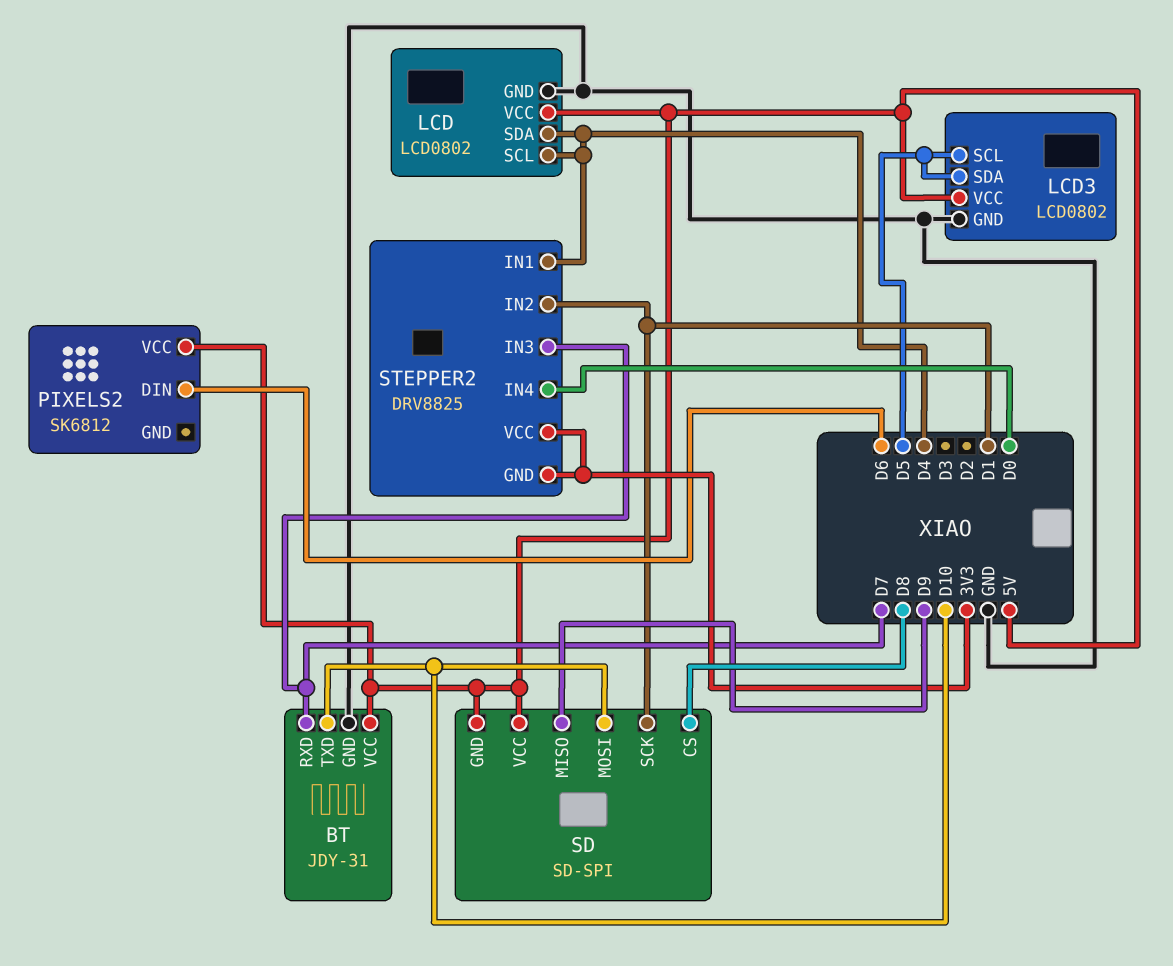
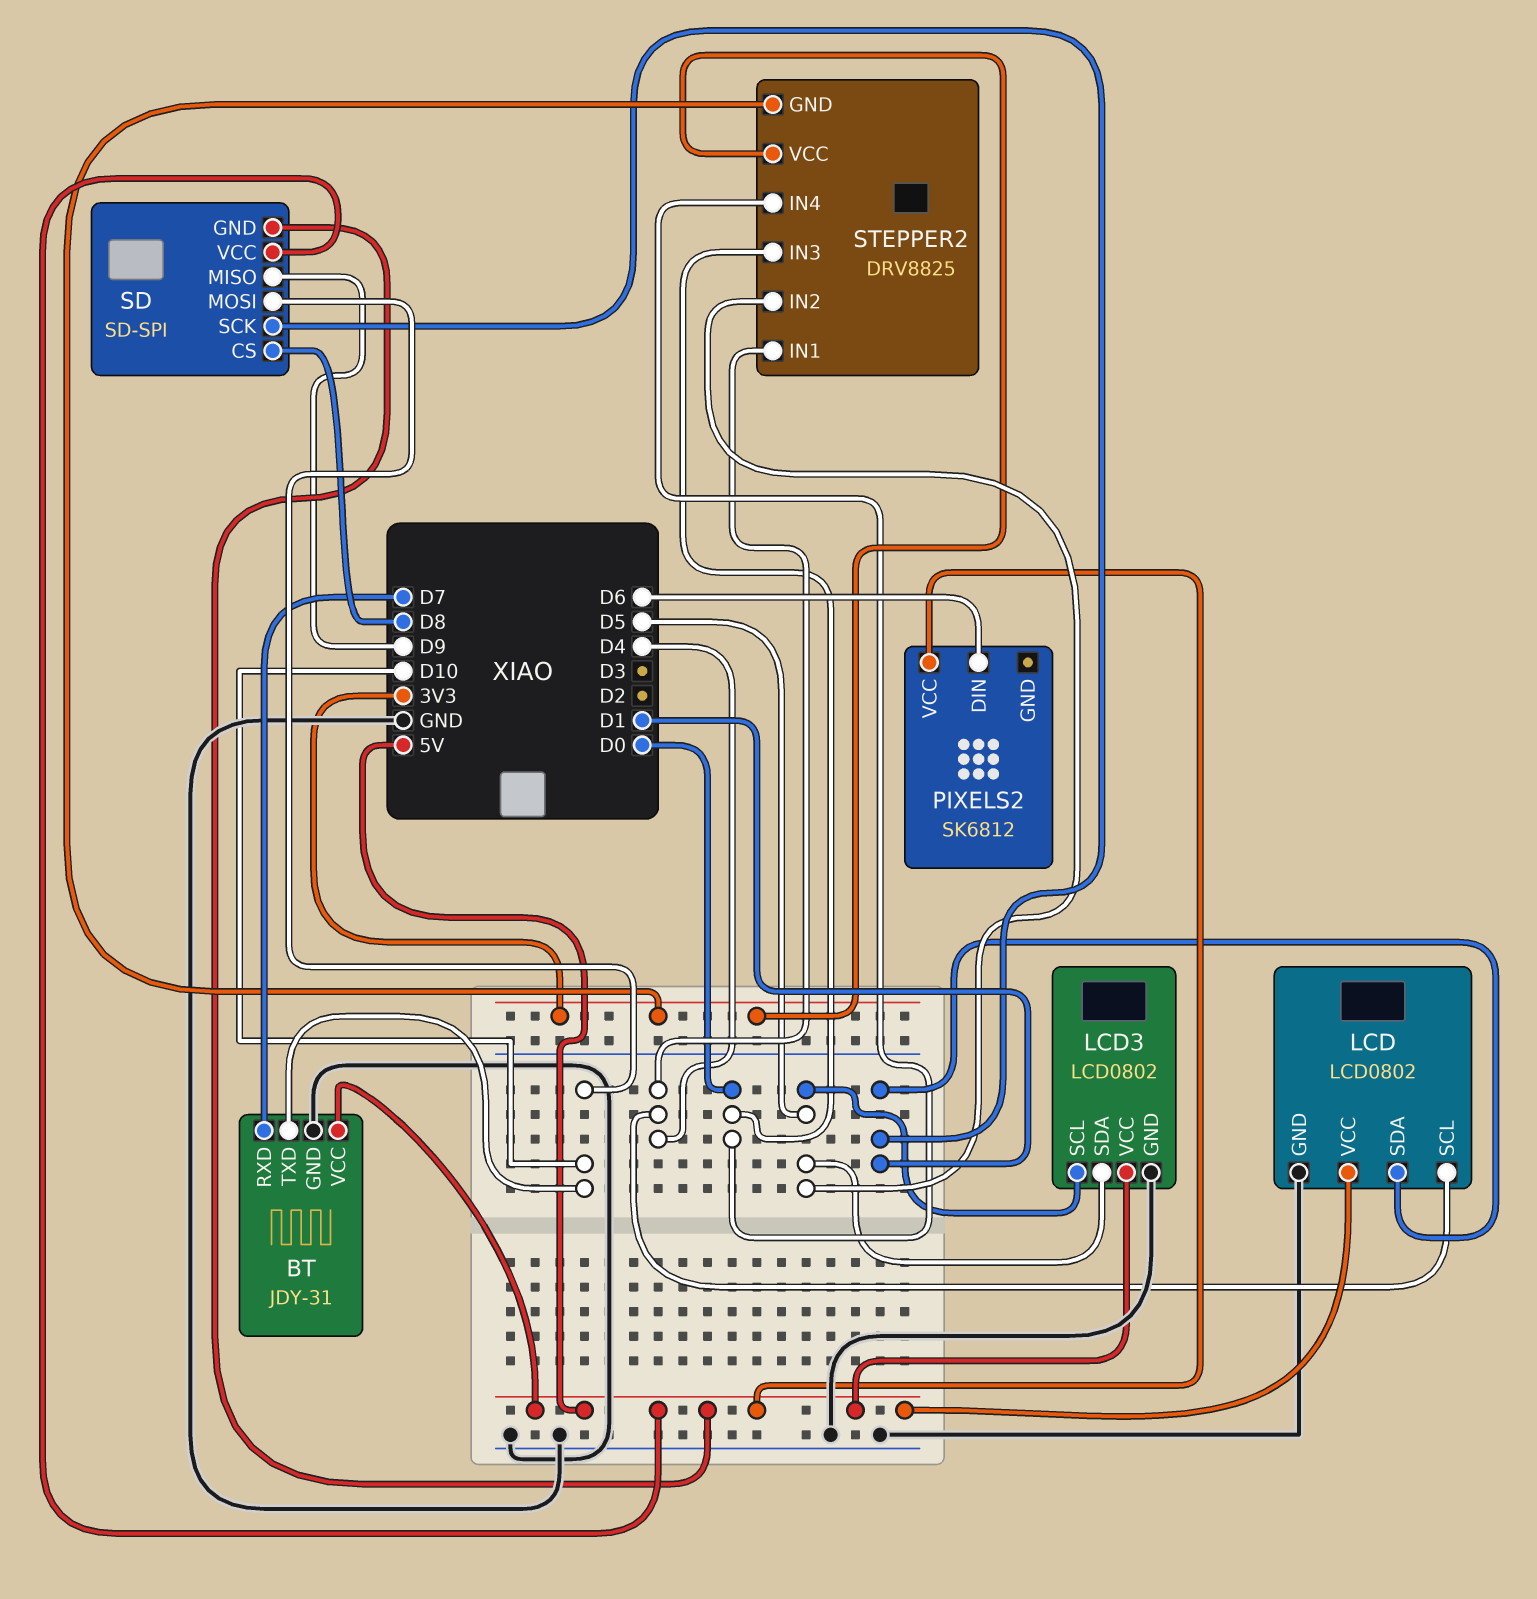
LCD pin SDA: D4 -> D1
STEPPER2 pin IN2: D1 -> D5
STEPPER2 pin IN3: D7 -> D0

